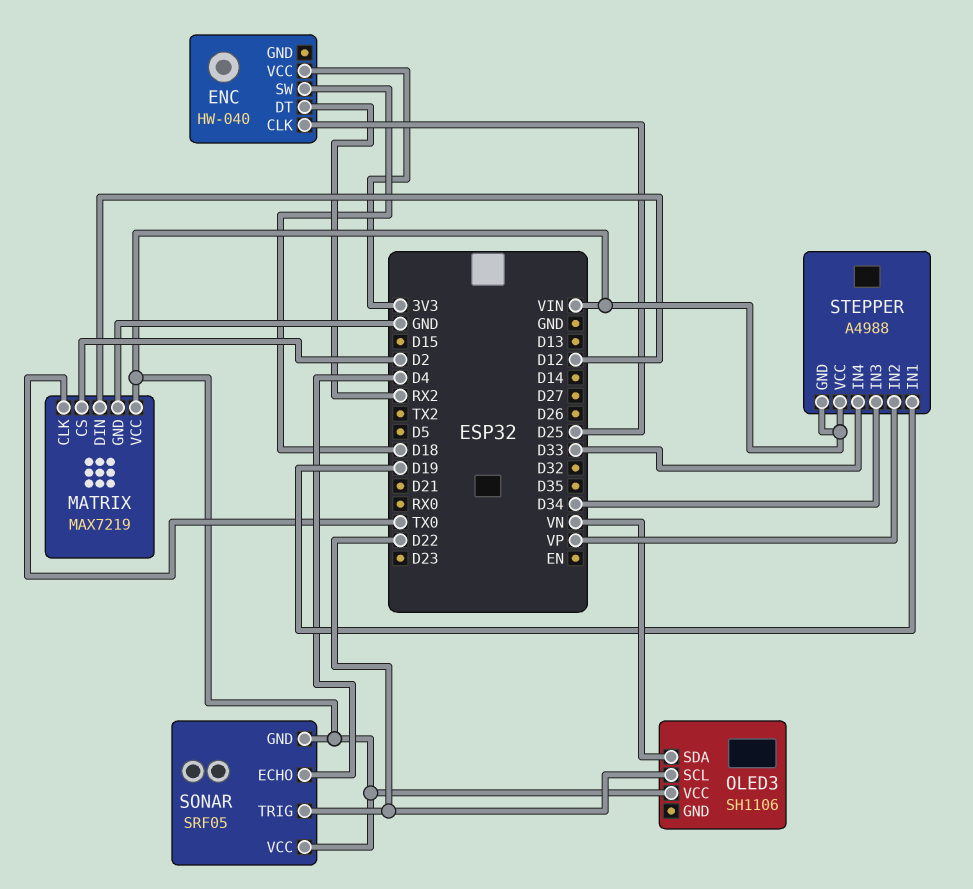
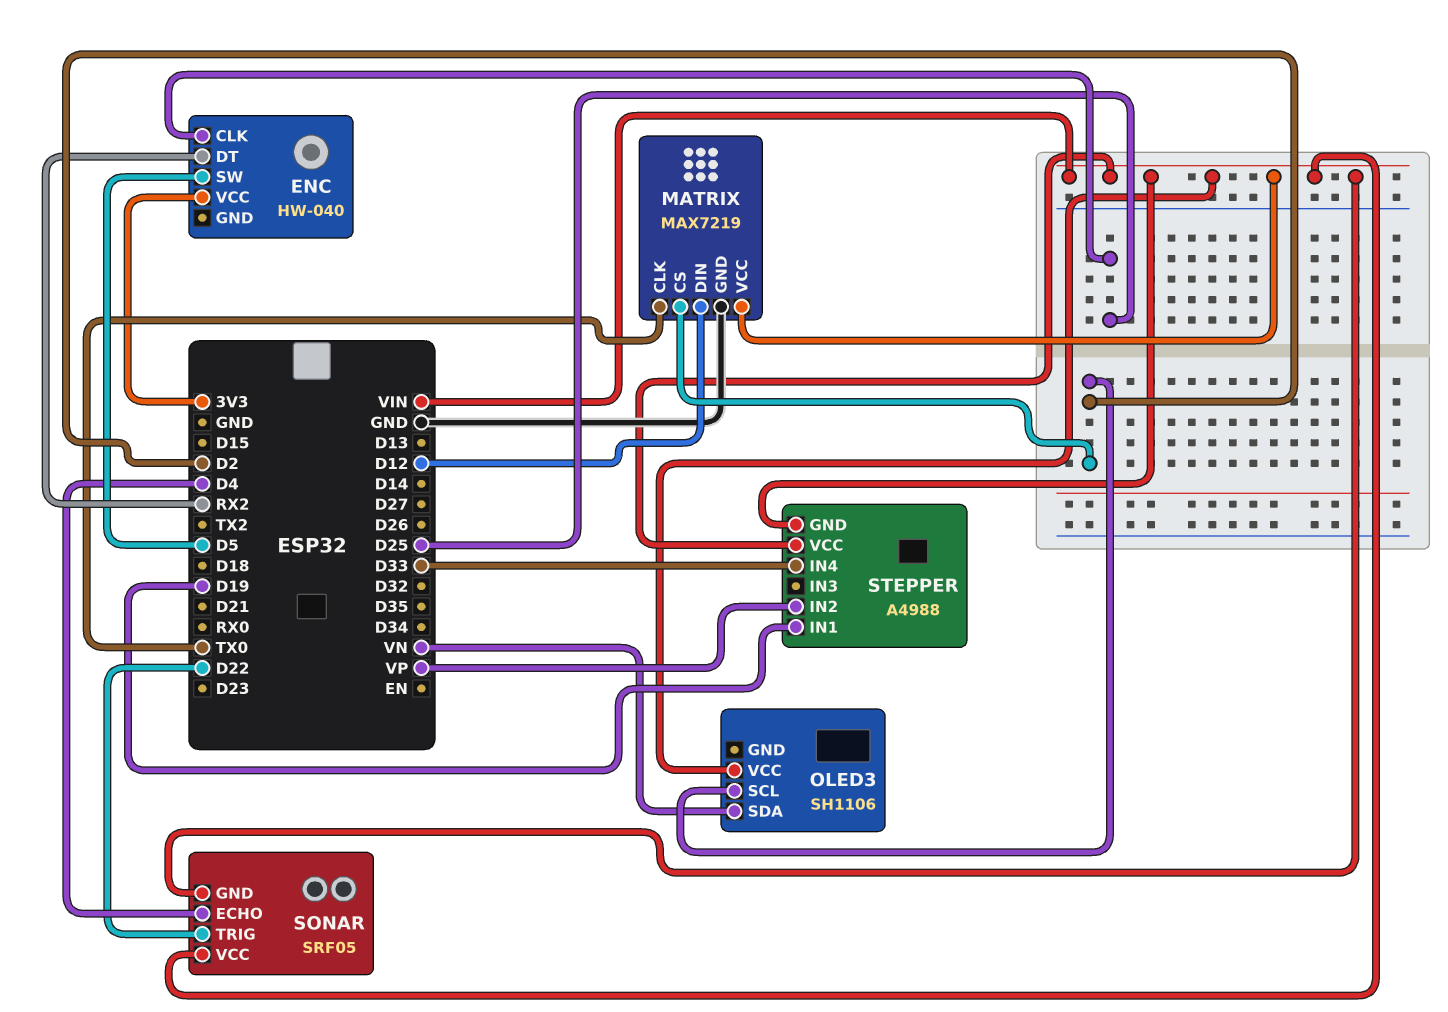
ENC pin SW: D18 -> D5
OLED3 pin SCL: D22 -> D2
STEPPER pin IN3: D34 -> none

